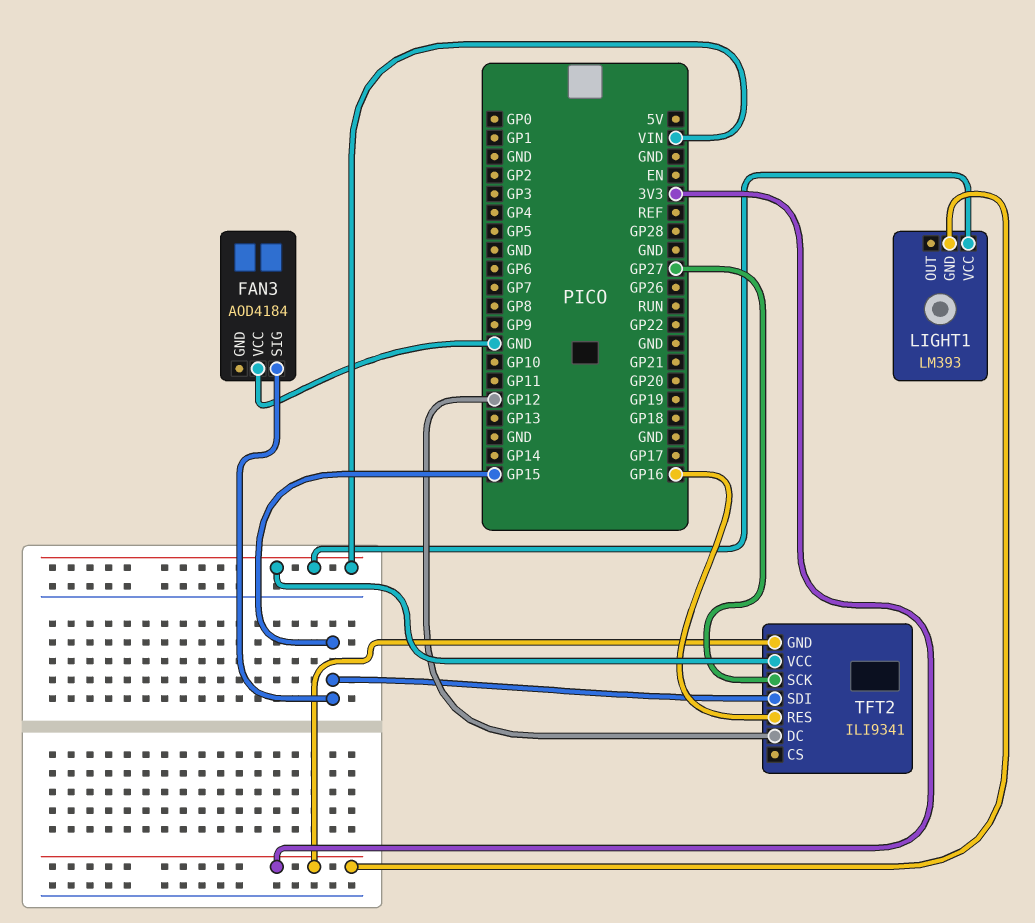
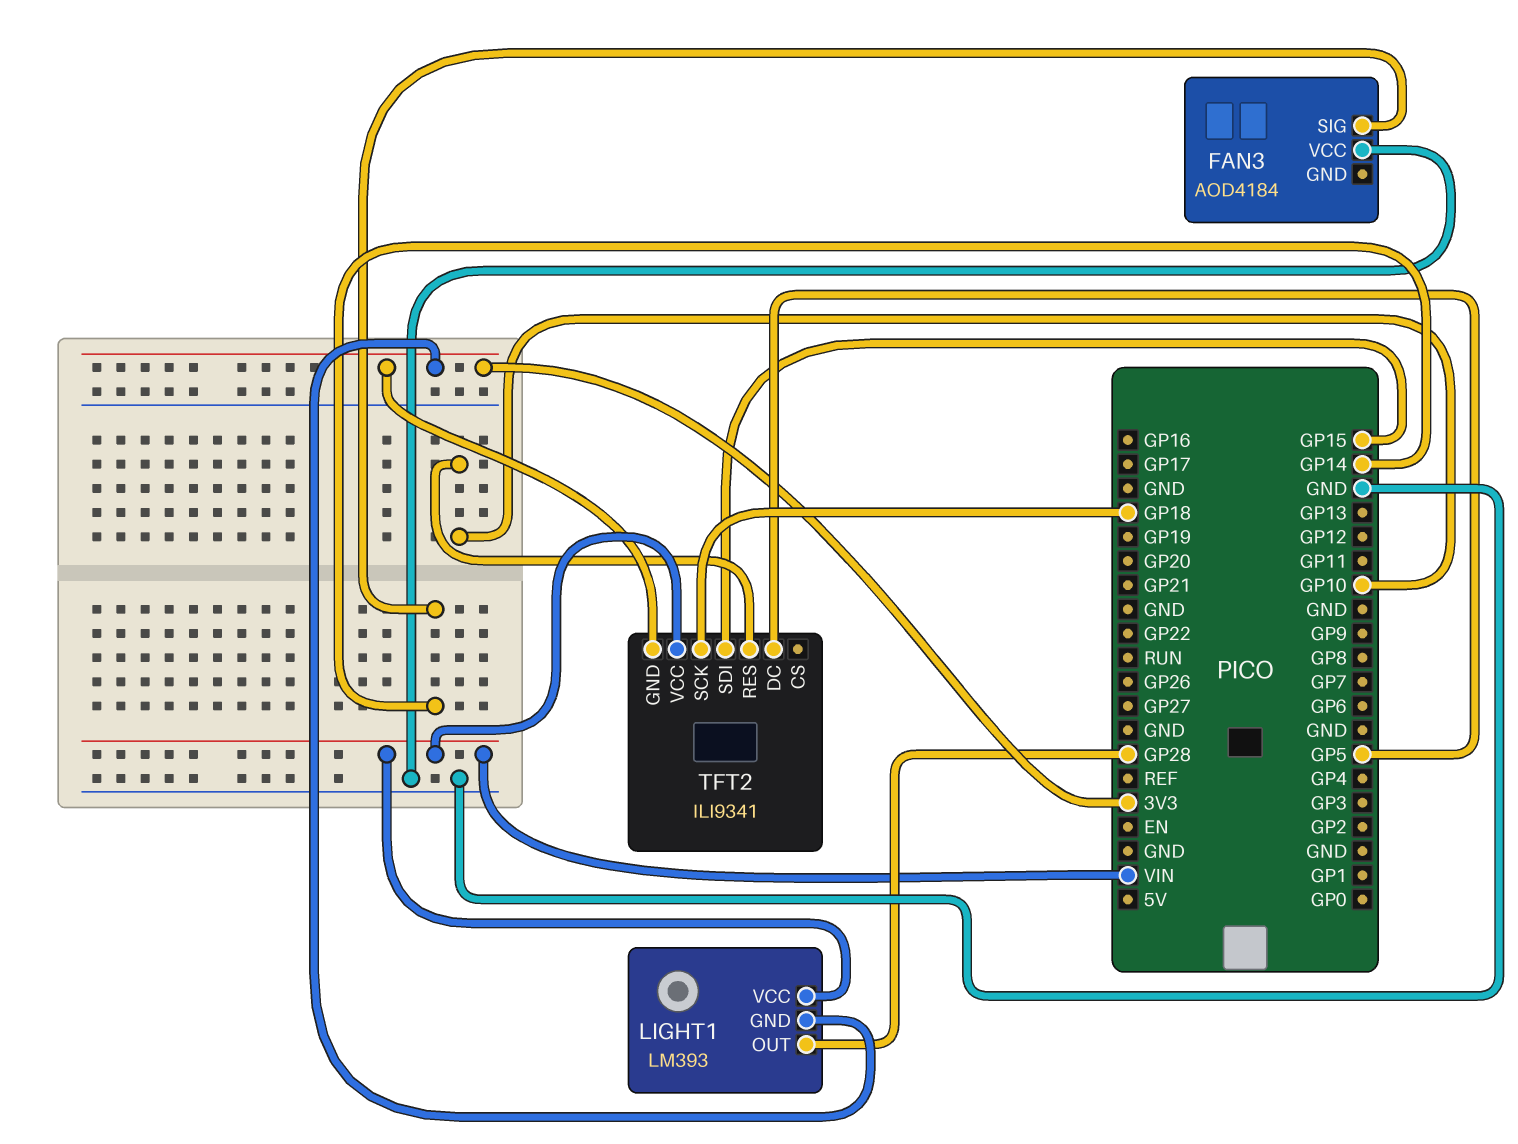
FAN3 pin SIG: GP15 -> GP14
LIGHT1 pin OUT: none -> GP28
TFT2 pin DC: GP12 -> GP5
TFT2 pin RES: GP16 -> GP10
TFT2 pin SCK: GP27 -> GP18

